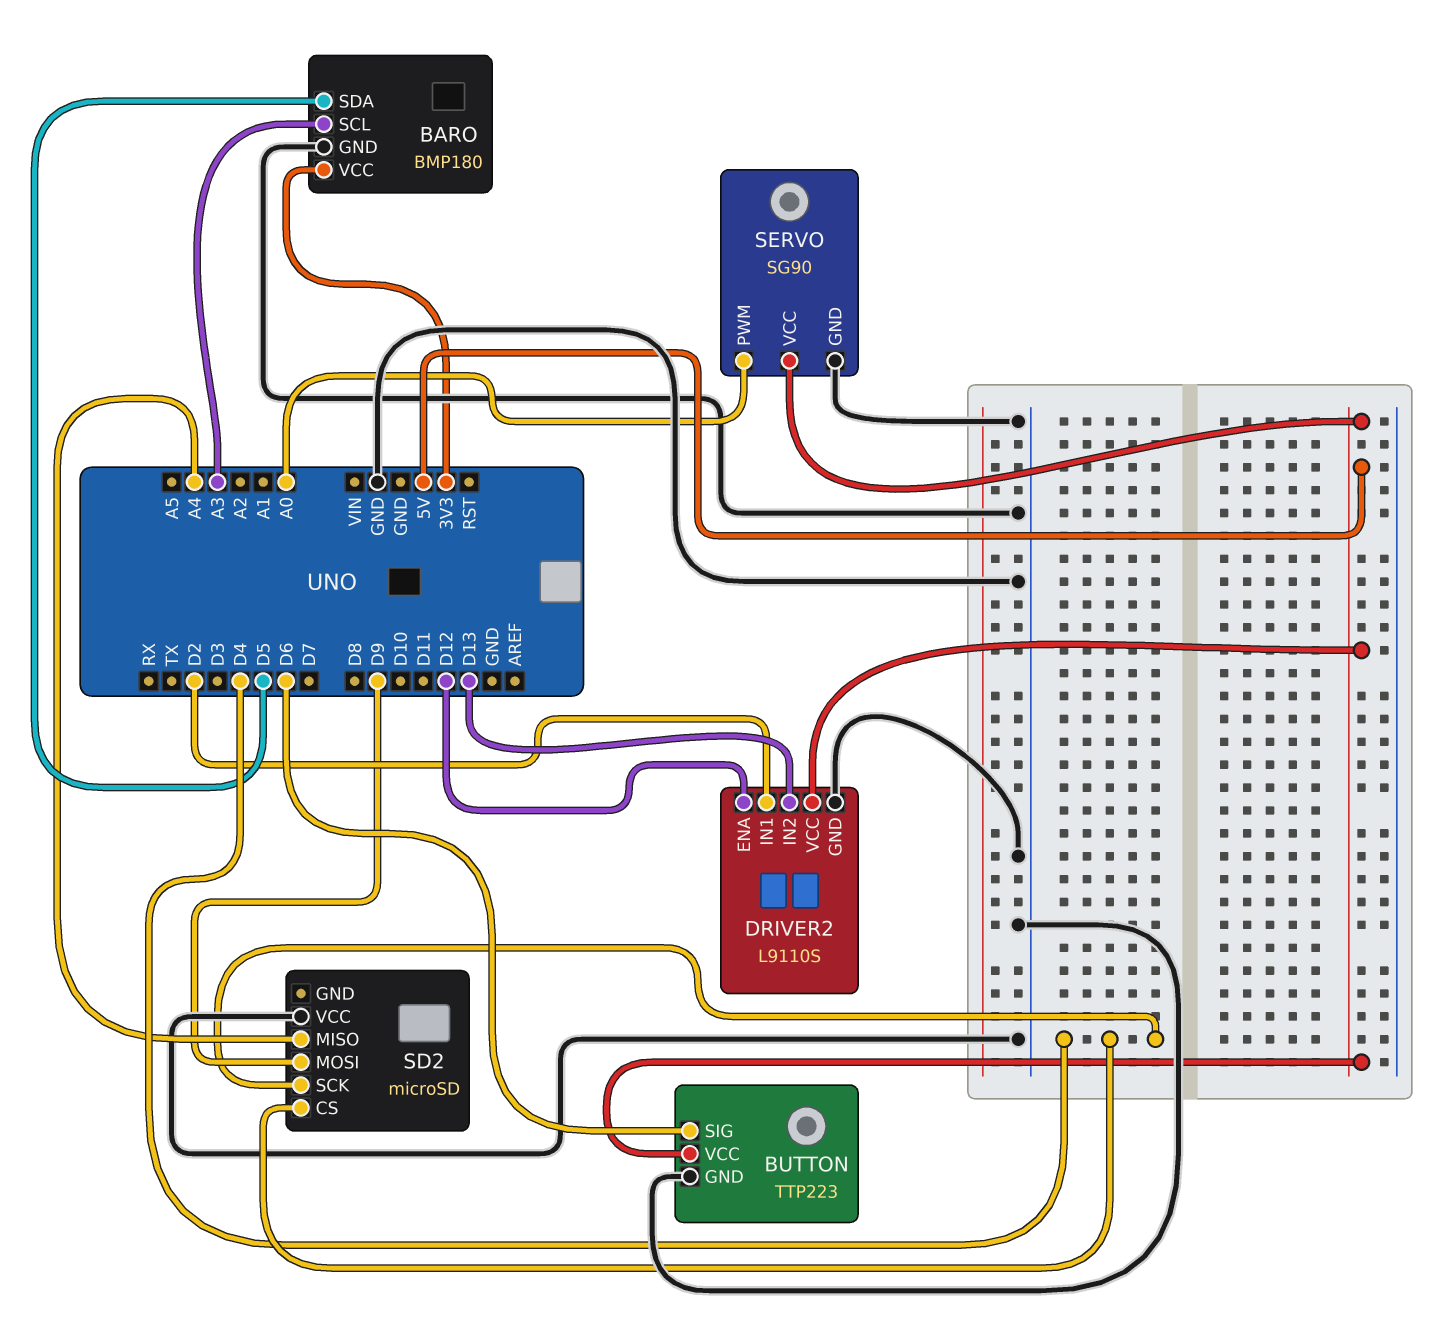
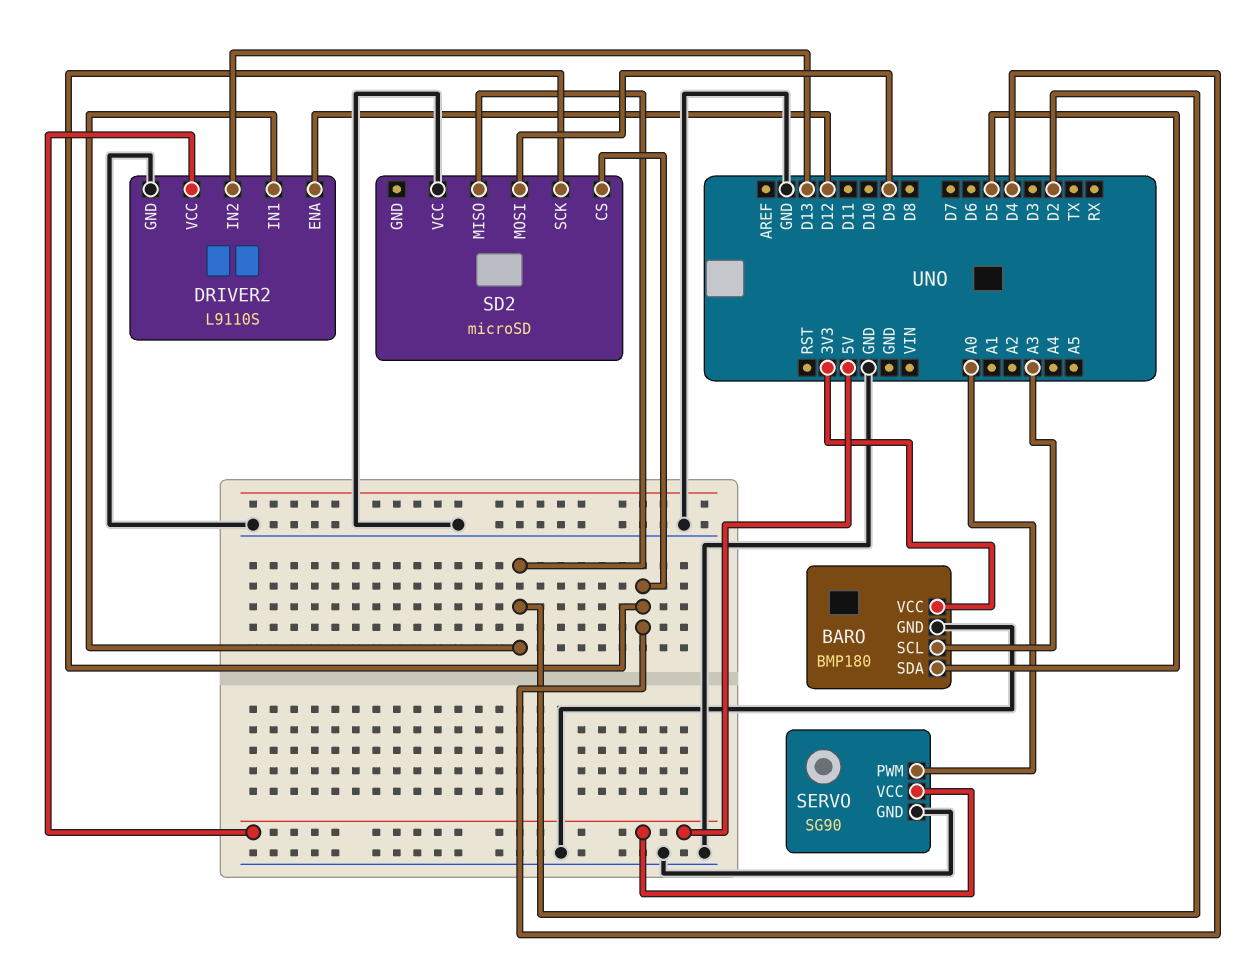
BUTTON: TTP223 -> none
BUTTON pin GND: GND -> none
BUTTON pin SIG: D6 -> none
BUTTON pin VCC: 5V -> none
SD2 pin MISO: A4 -> D2

